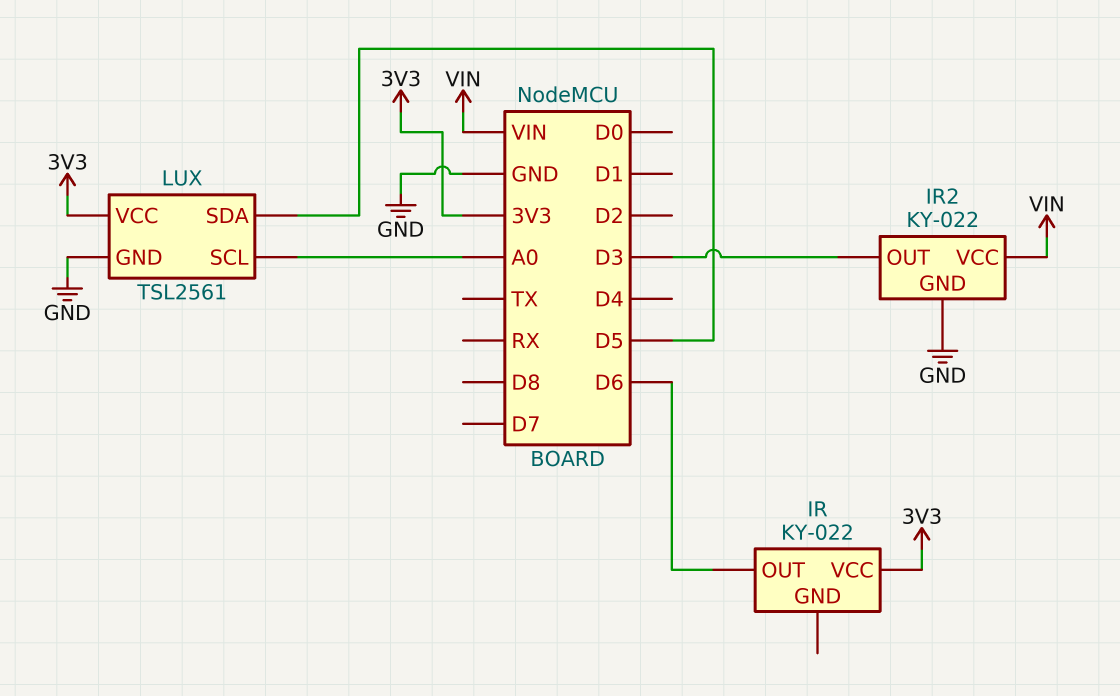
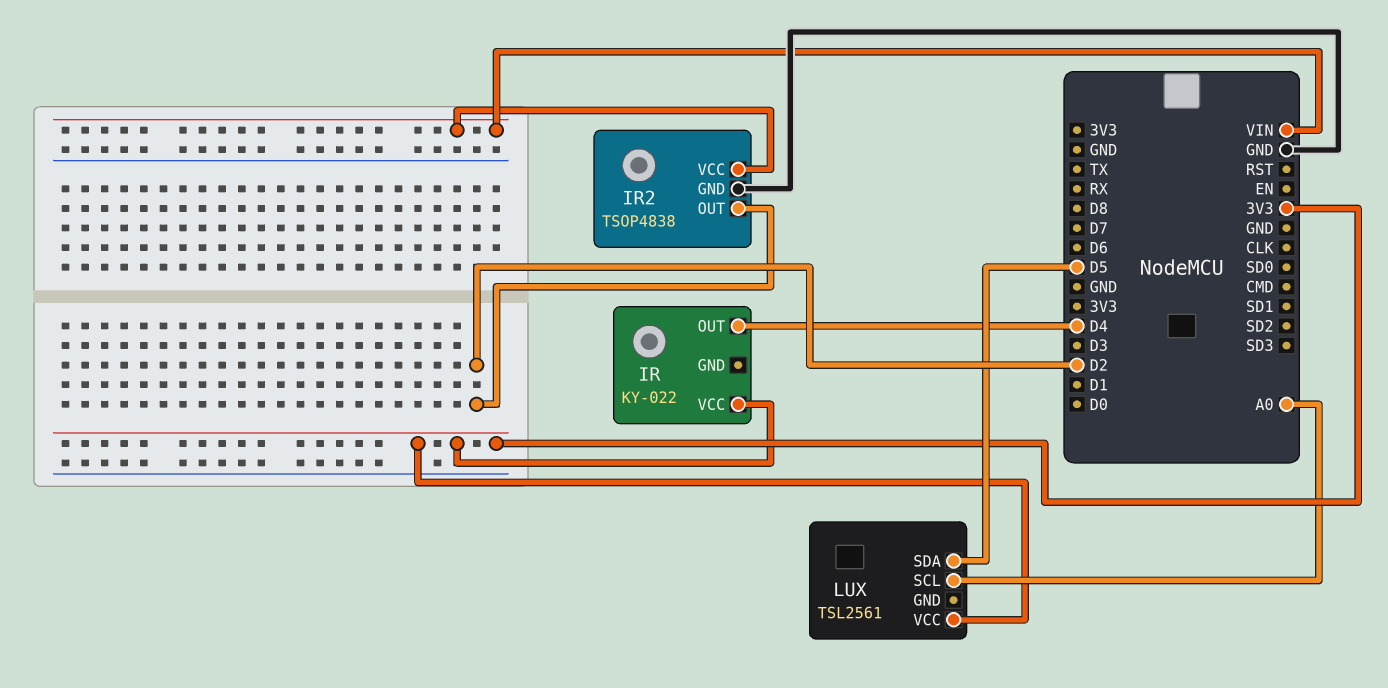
IR pin OUT: D6 -> D4
IR2: KY-022 -> TSOP4838
IR2 pin OUT: D3 -> D2
LUX pin GND: GND -> none

